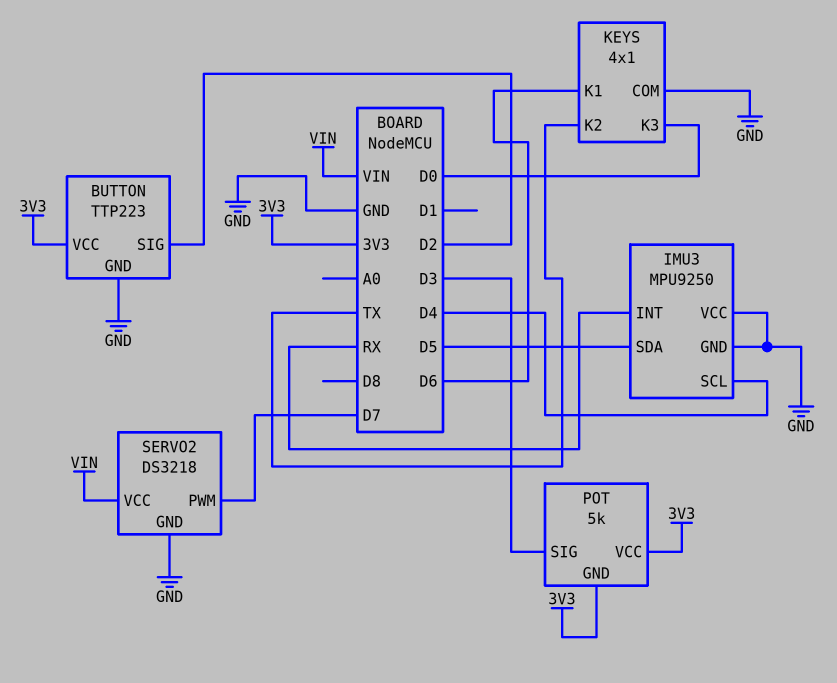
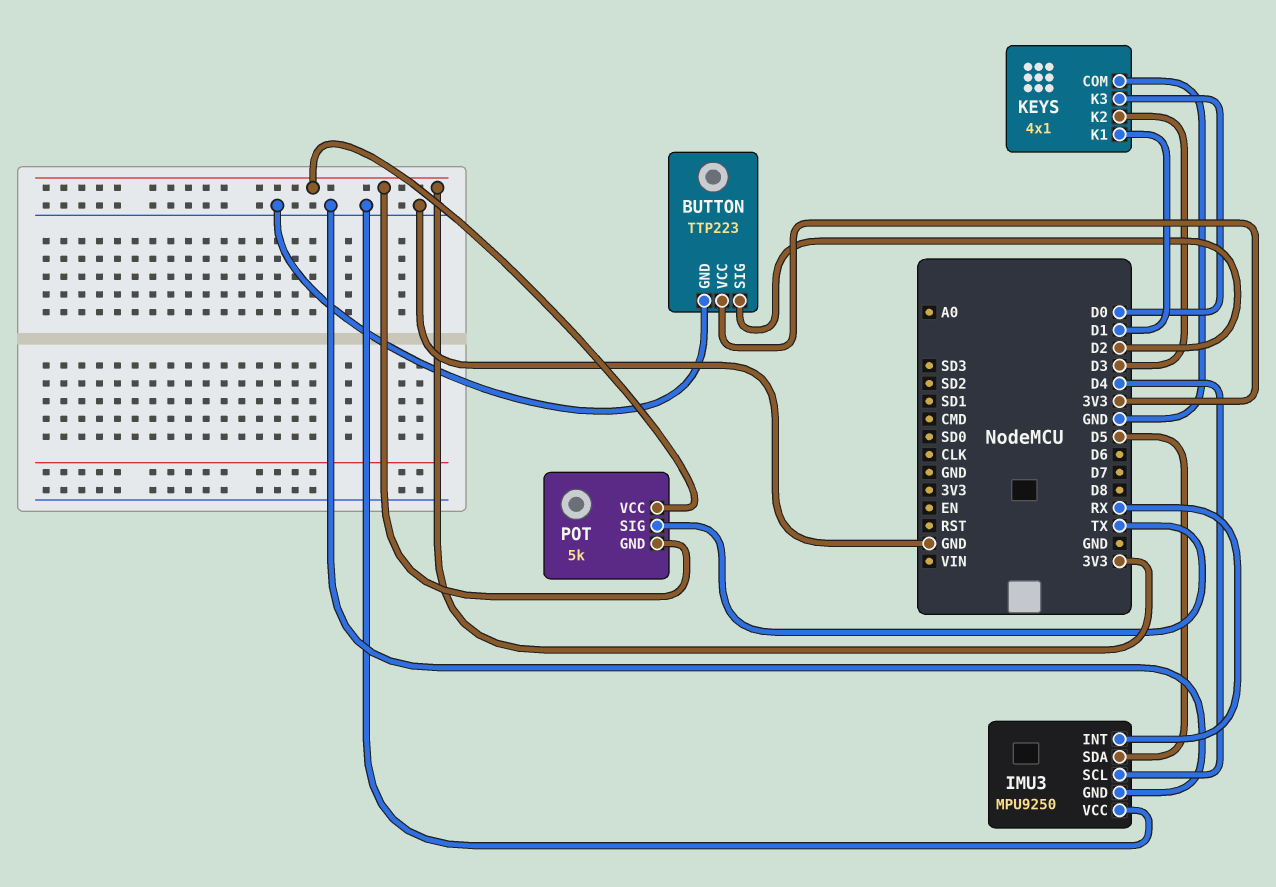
KEYS pin K1: D6 -> D1
KEYS pin K2: TX -> D3
POT pin SIG: D3 -> TX
SERVO2: DS3218 -> none
SERVO2 pin GND: GND -> none
SERVO2 pin PWM: D7 -> none
SERVO2 pin VCC: VIN -> none

